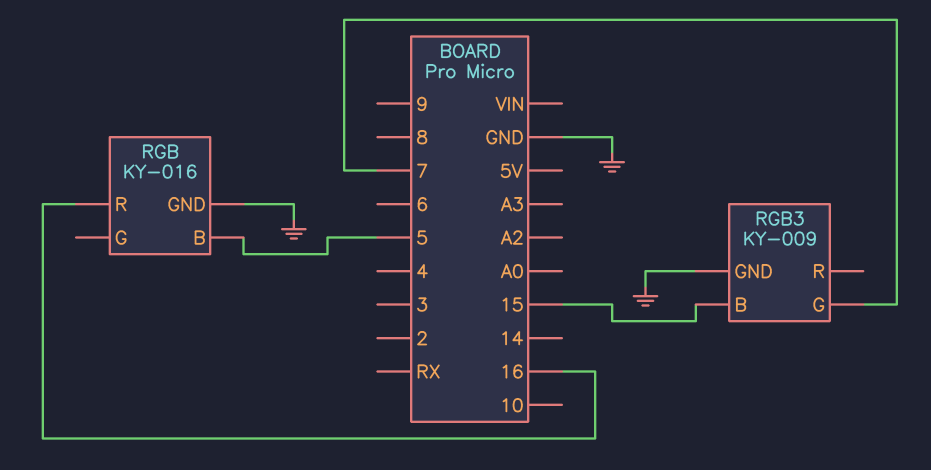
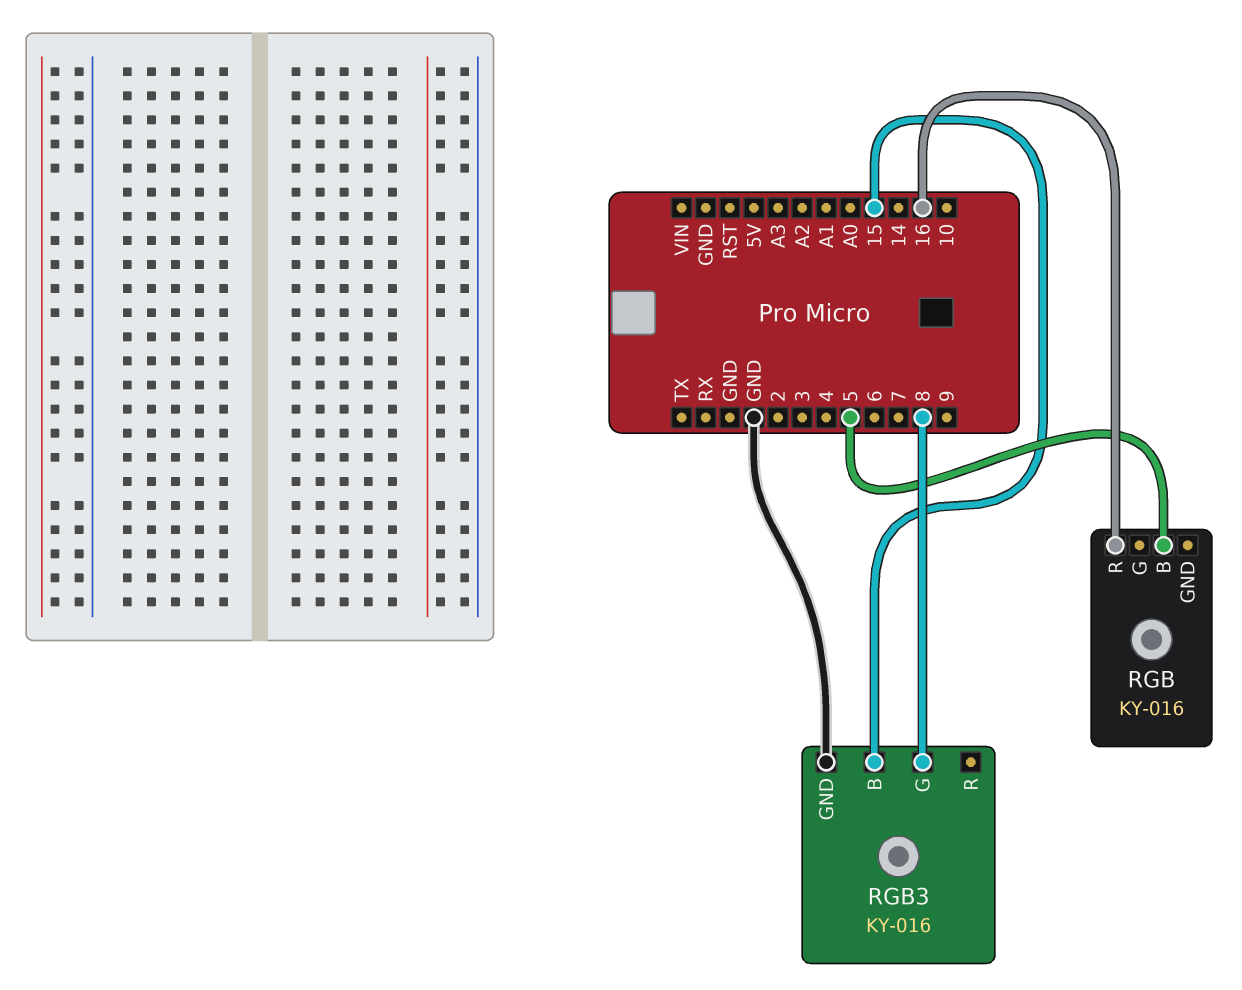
RGB pin GND: GND -> none
RGB3: KY-009 -> KY-016
RGB3 pin G: 7 -> 8

